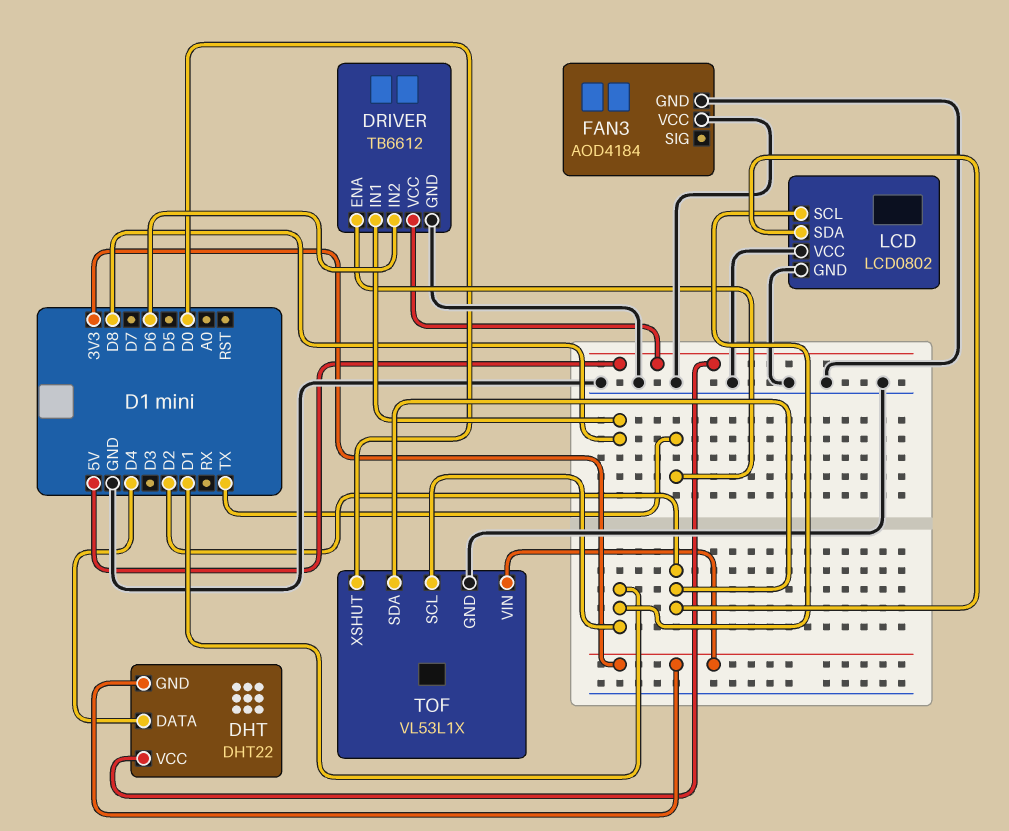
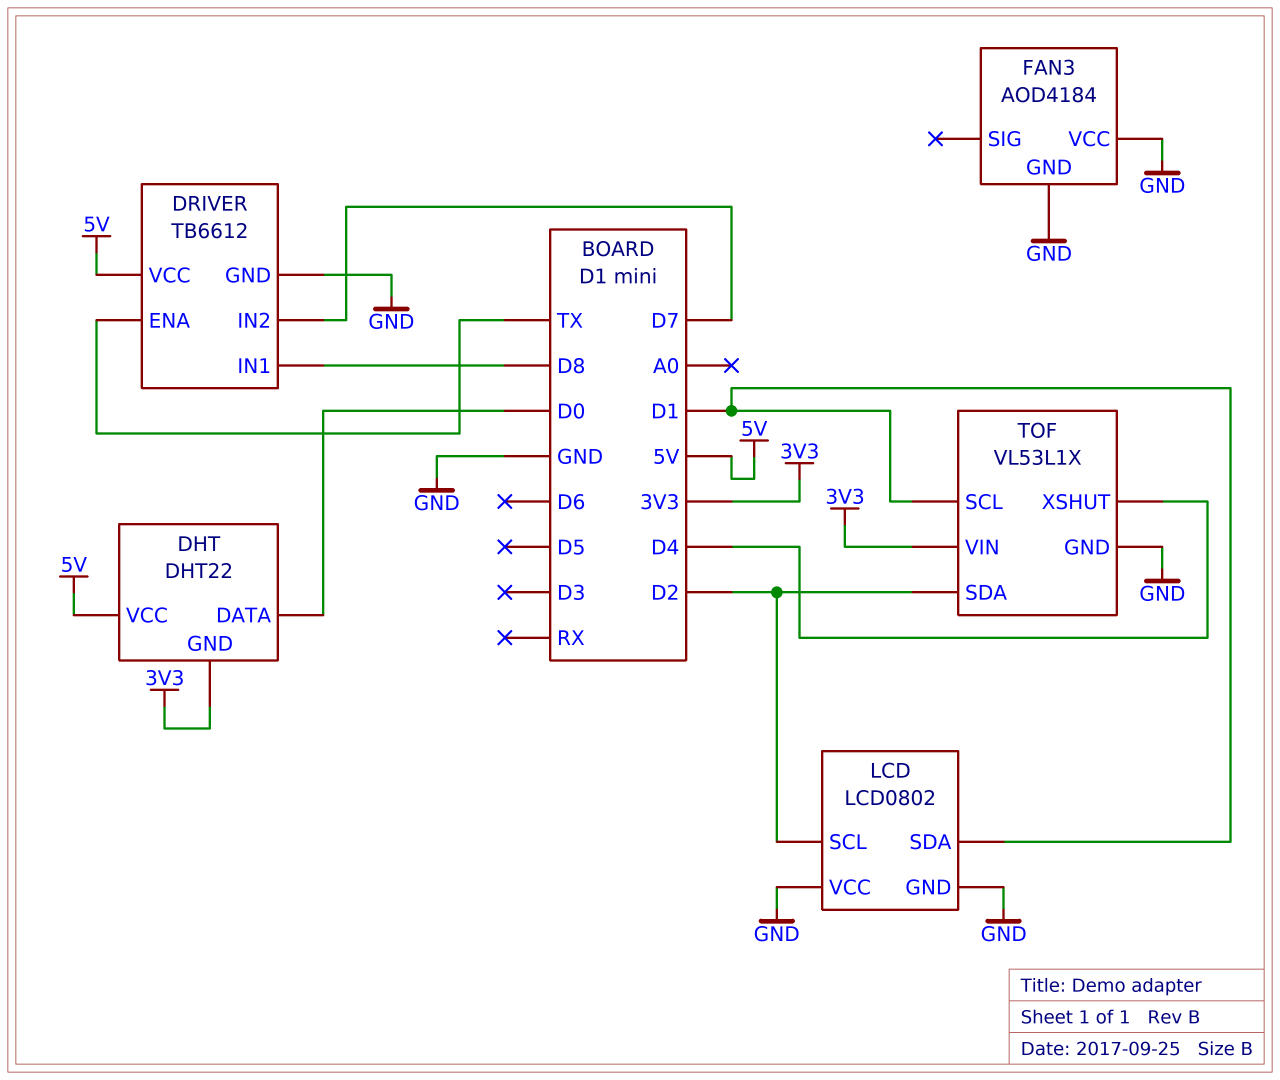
DHT pin DATA: D4 -> D0
DRIVER pin IN2: D6 -> D7
LCD pin SCL: D1 -> D2
LCD pin SDA: D2 -> D1
TOF pin XSHUT: D0 -> D4

